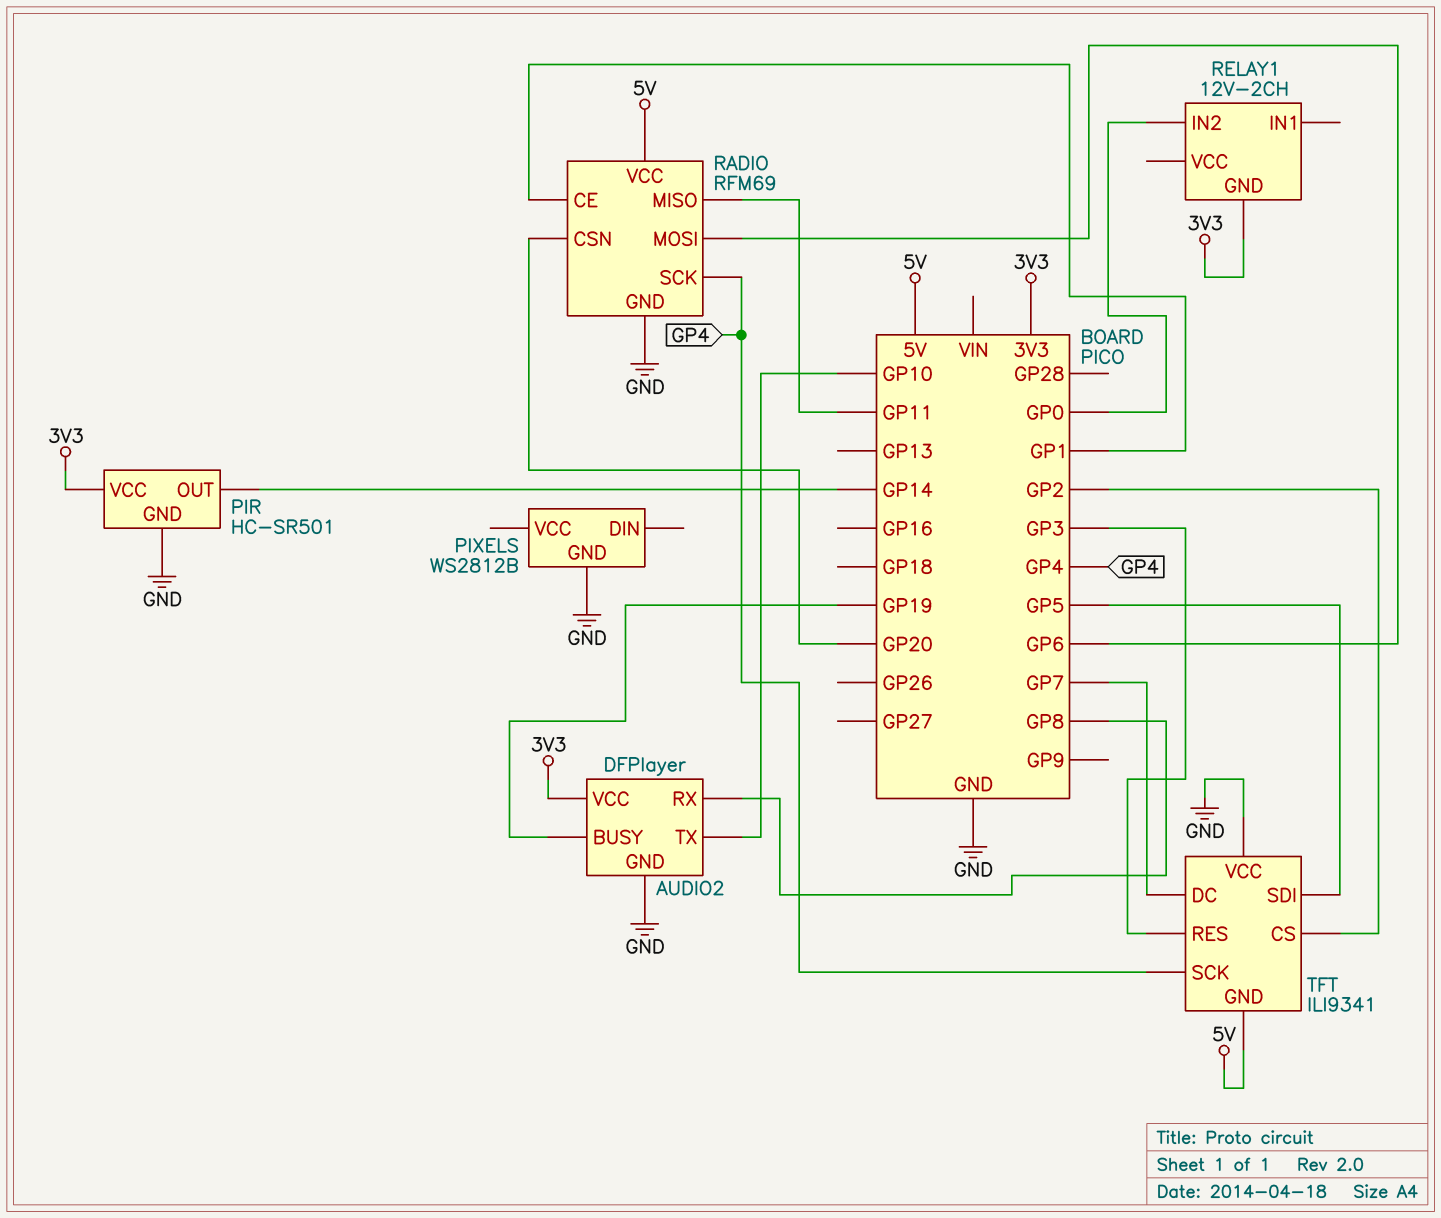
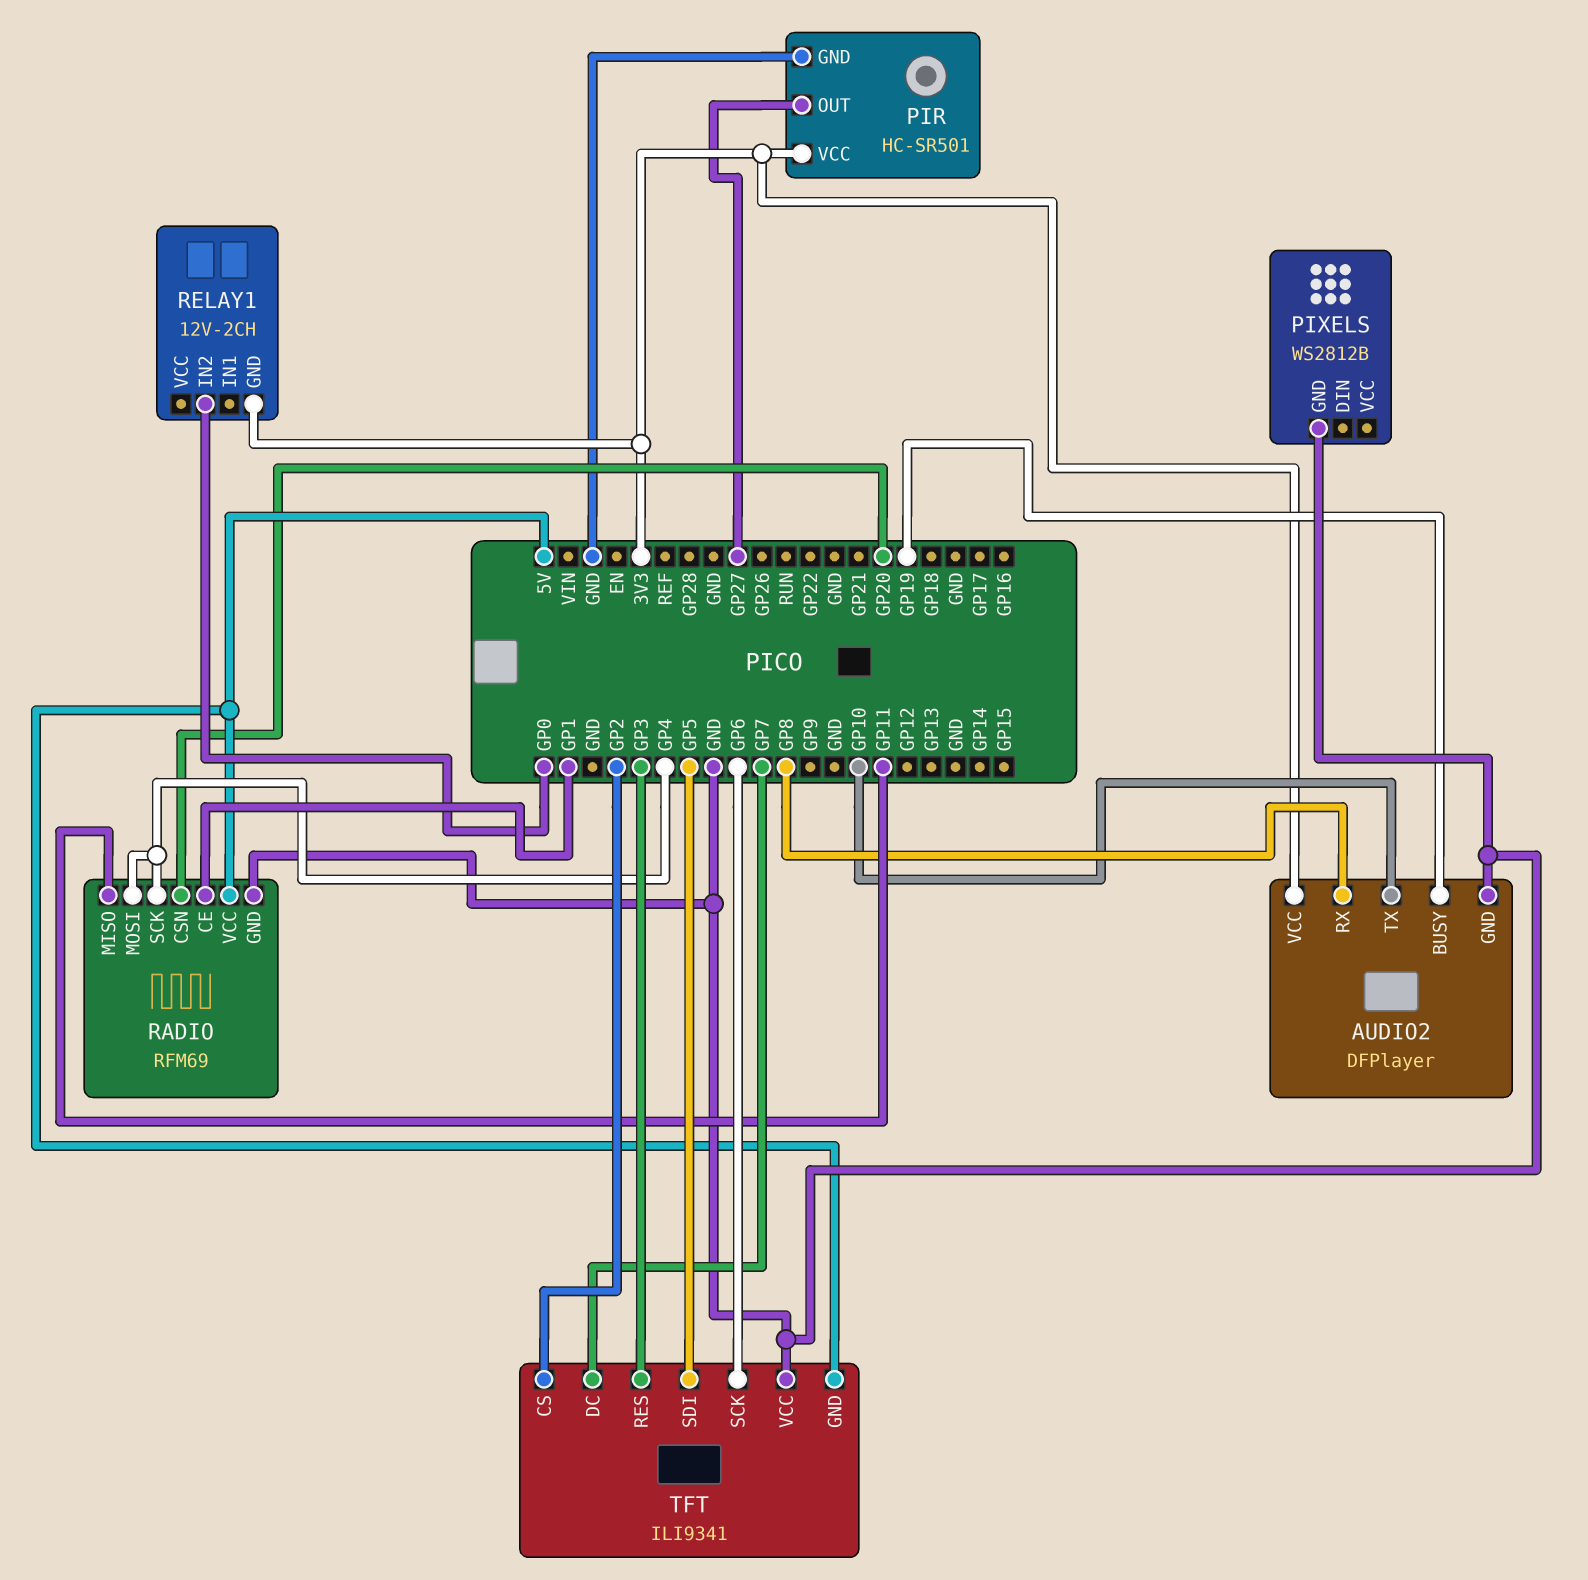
PIR pin OUT: GP14 -> GP27
RADIO pin MOSI: GP6 -> GP4
TFT pin SCK: GP4 -> GP6

